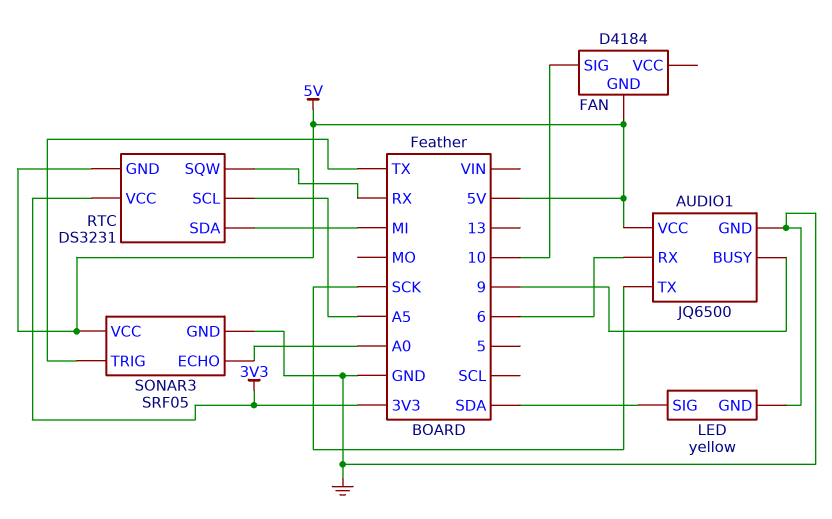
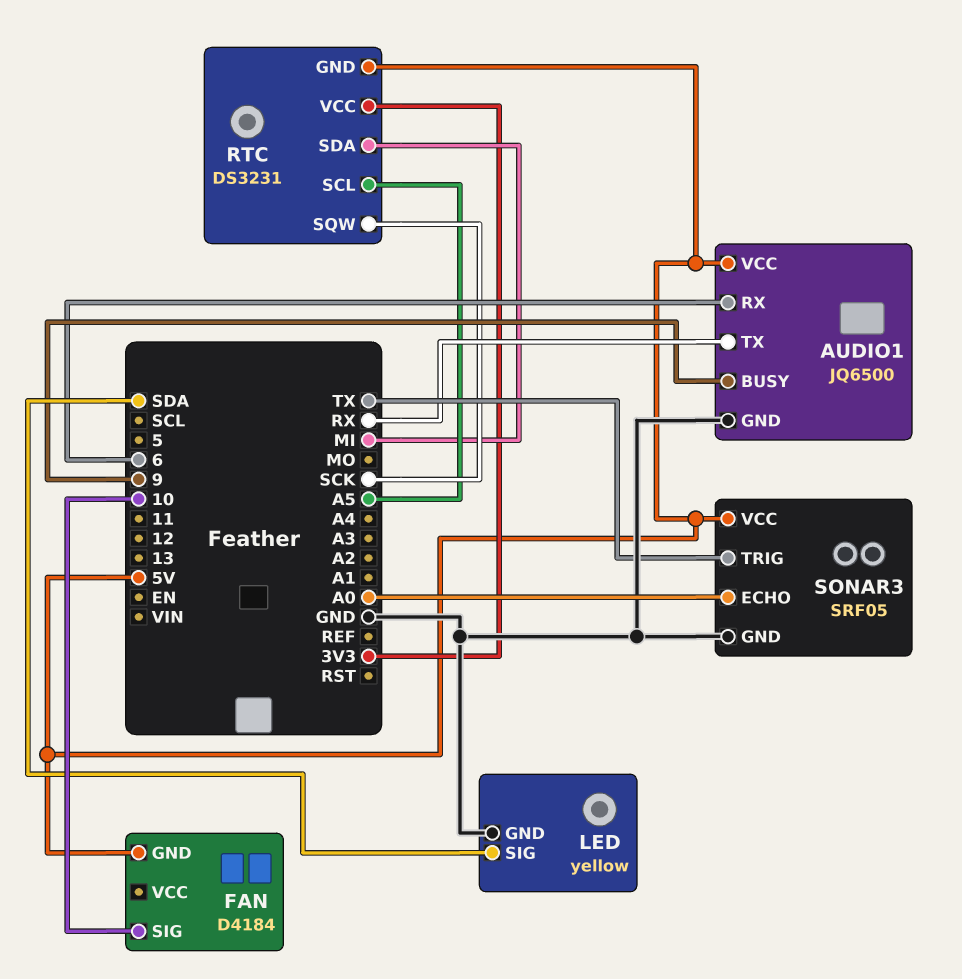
AUDIO1 pin TX: SCK -> RX
RTC pin SQW: RX -> SCK

